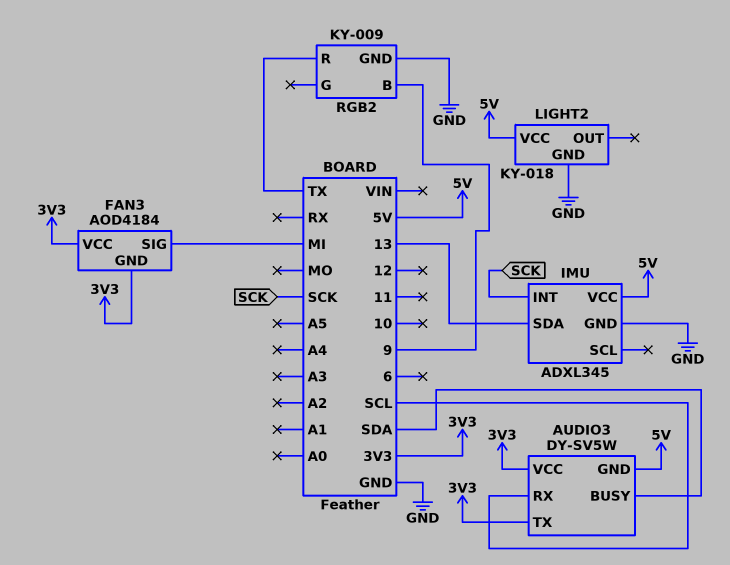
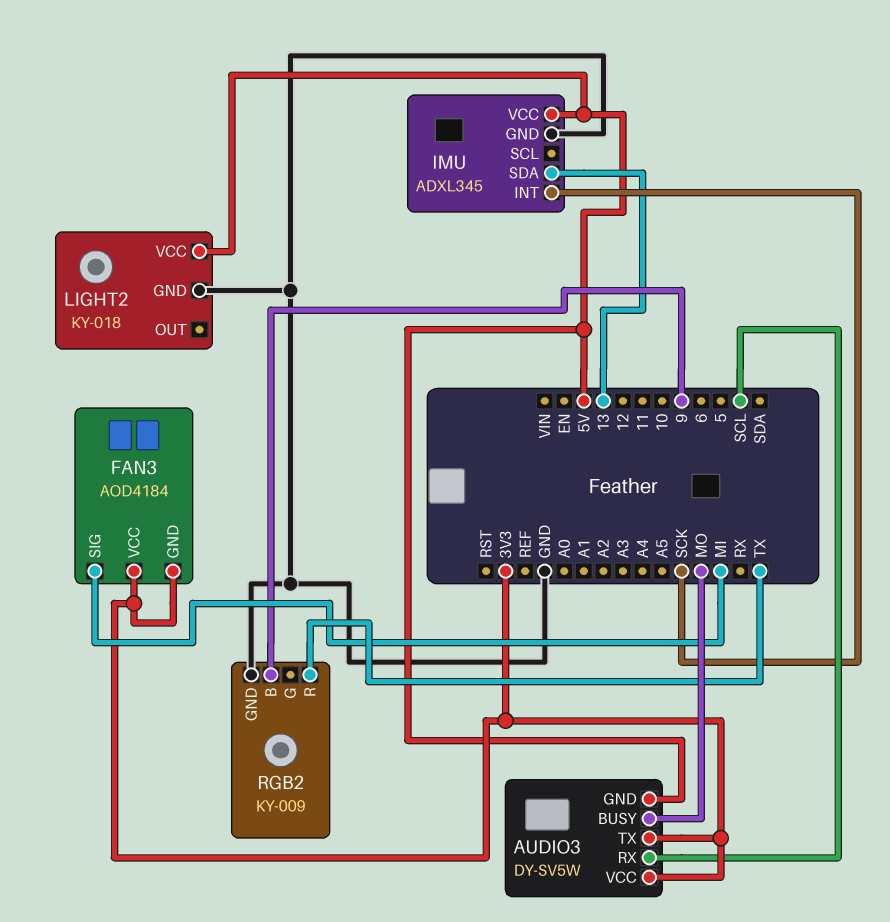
AUDIO3 pin BUSY: SDA -> MO

